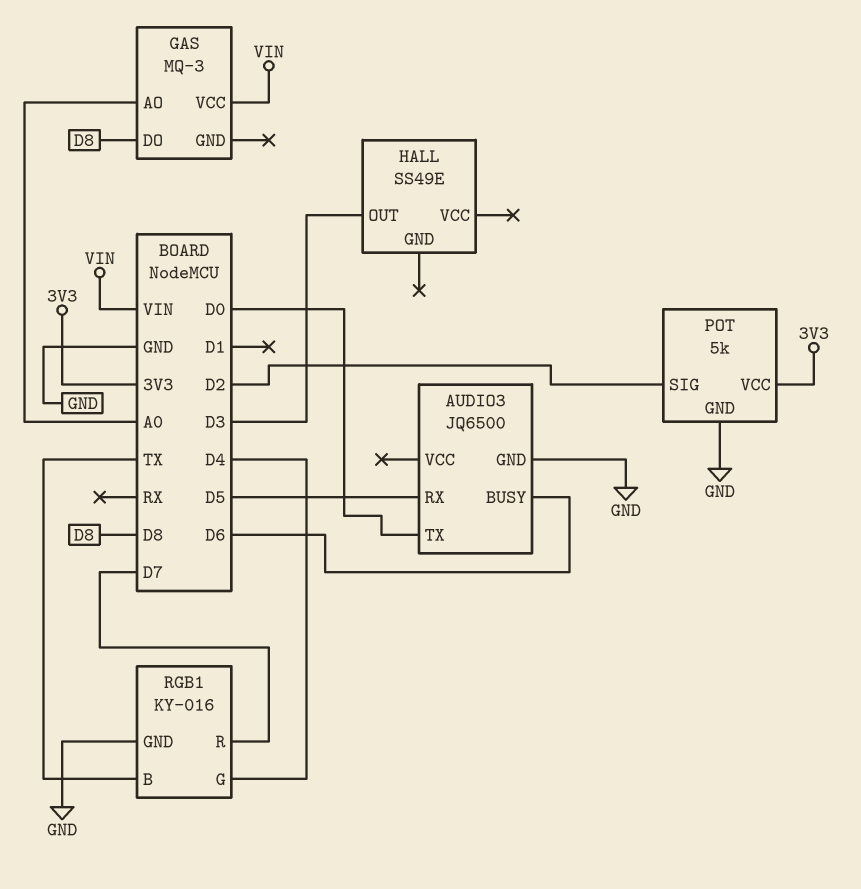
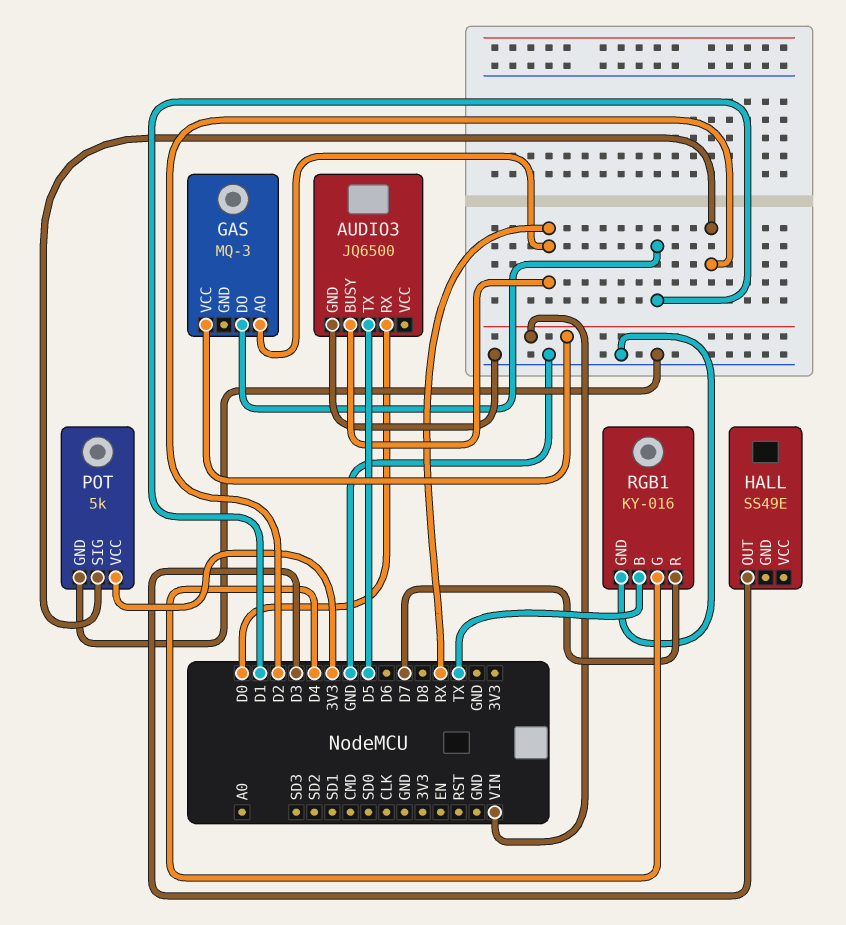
AUDIO3 pin BUSY: D6 -> RX
AUDIO3 pin RX: D5 -> D0
AUDIO3 pin TX: D0 -> D5
GAS pin AO: A0 -> RX
GAS pin DO: D8 -> D1

